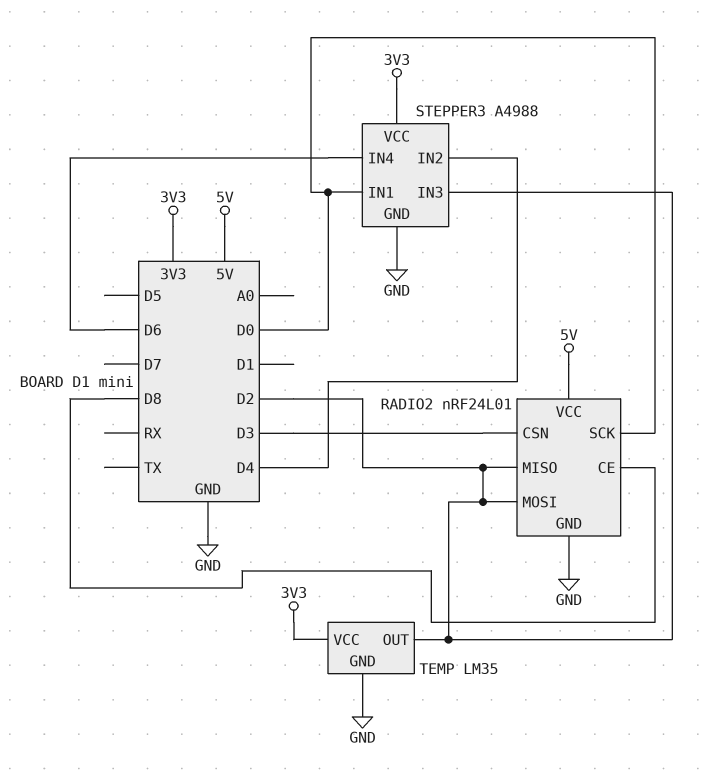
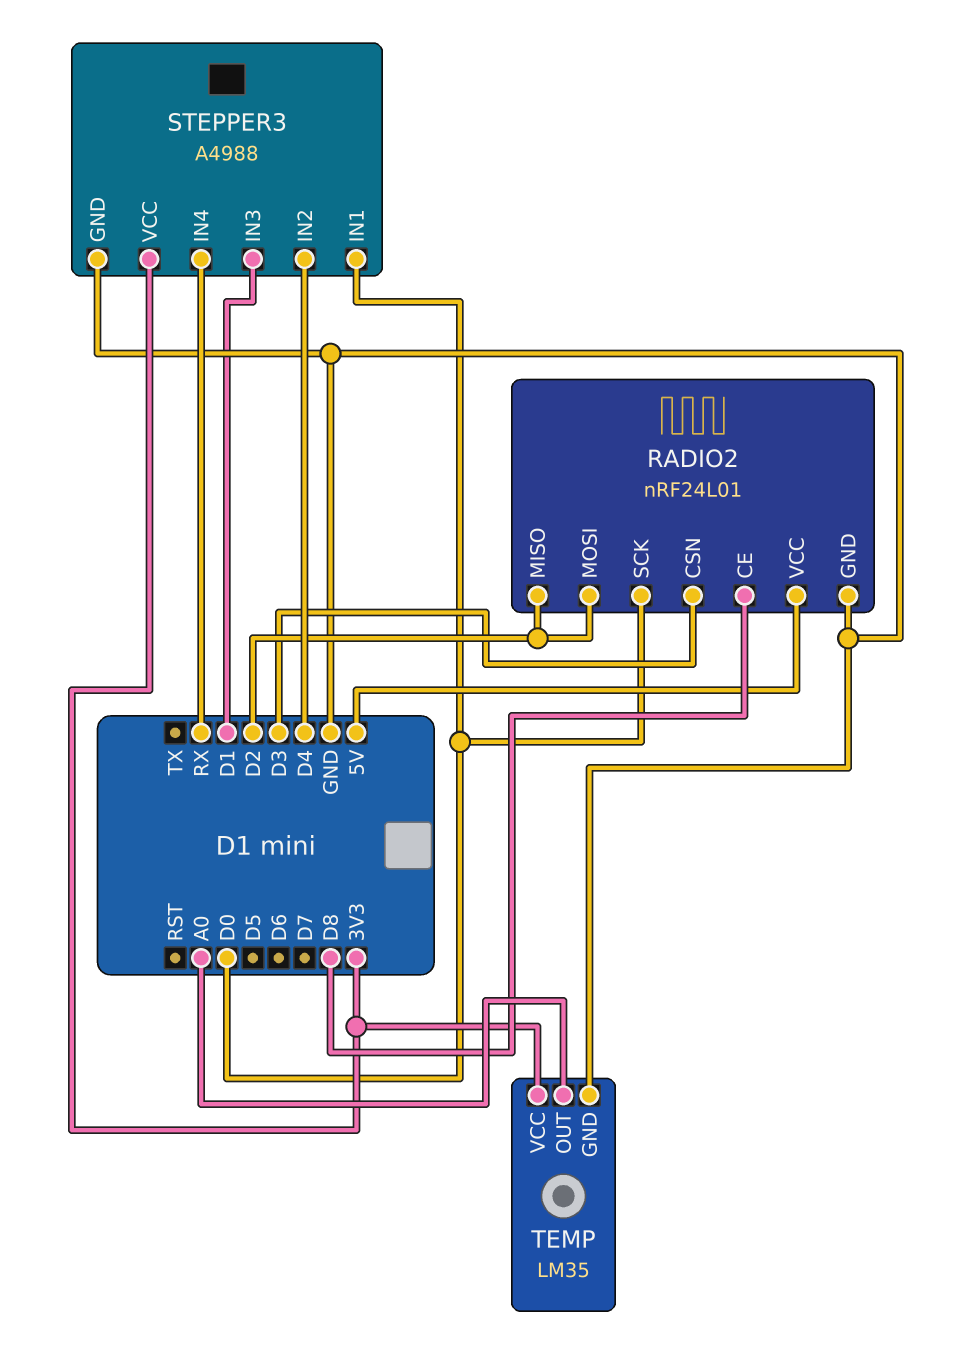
STEPPER3 pin IN3: D2 -> D1
STEPPER3 pin IN4: D6 -> RX
TEMP pin OUT: D2 -> A0

